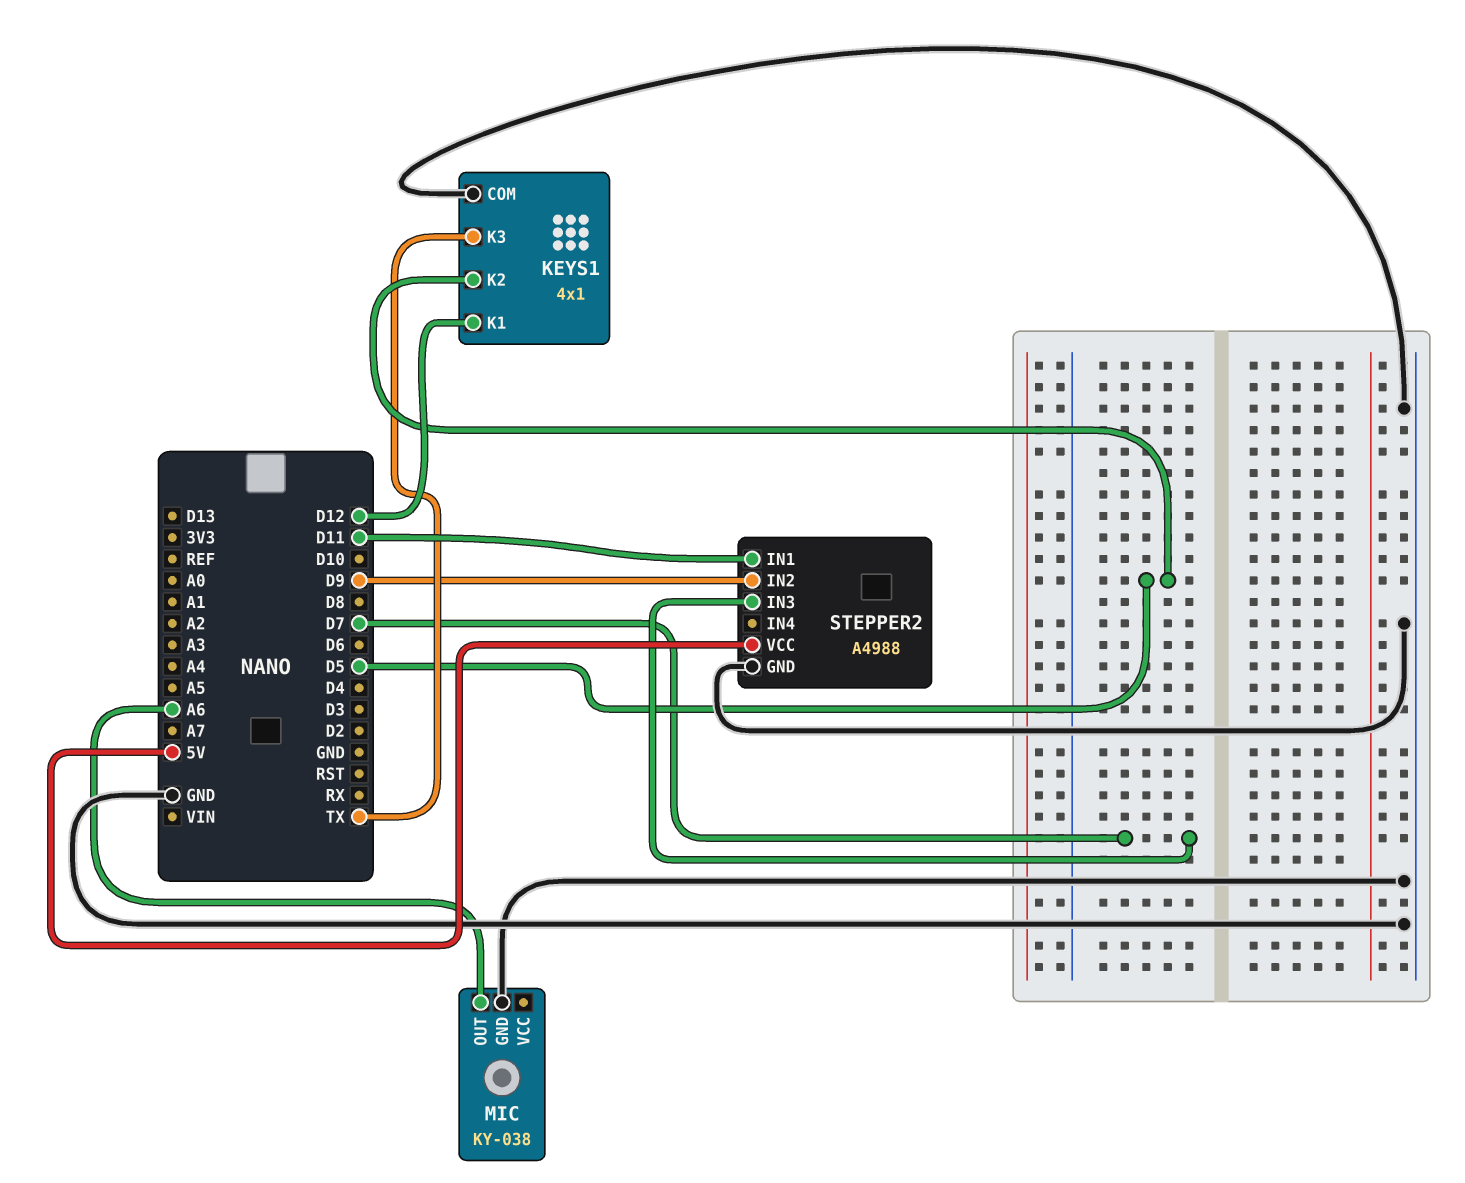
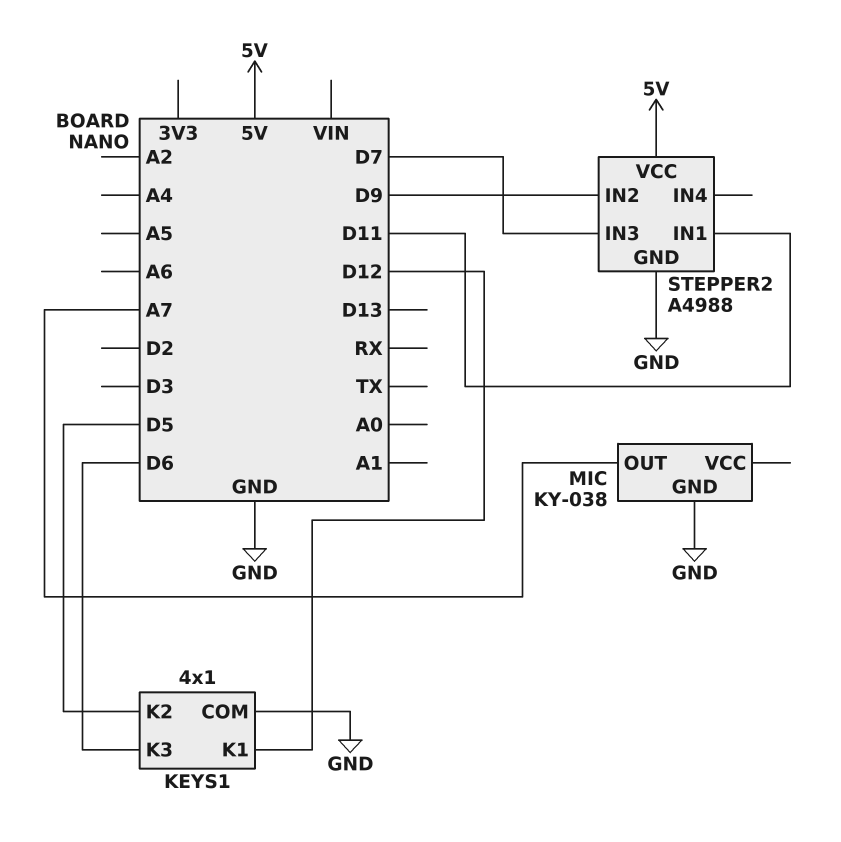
KEYS1 pin K3: TX -> D6
MIC pin OUT: A6 -> A7

